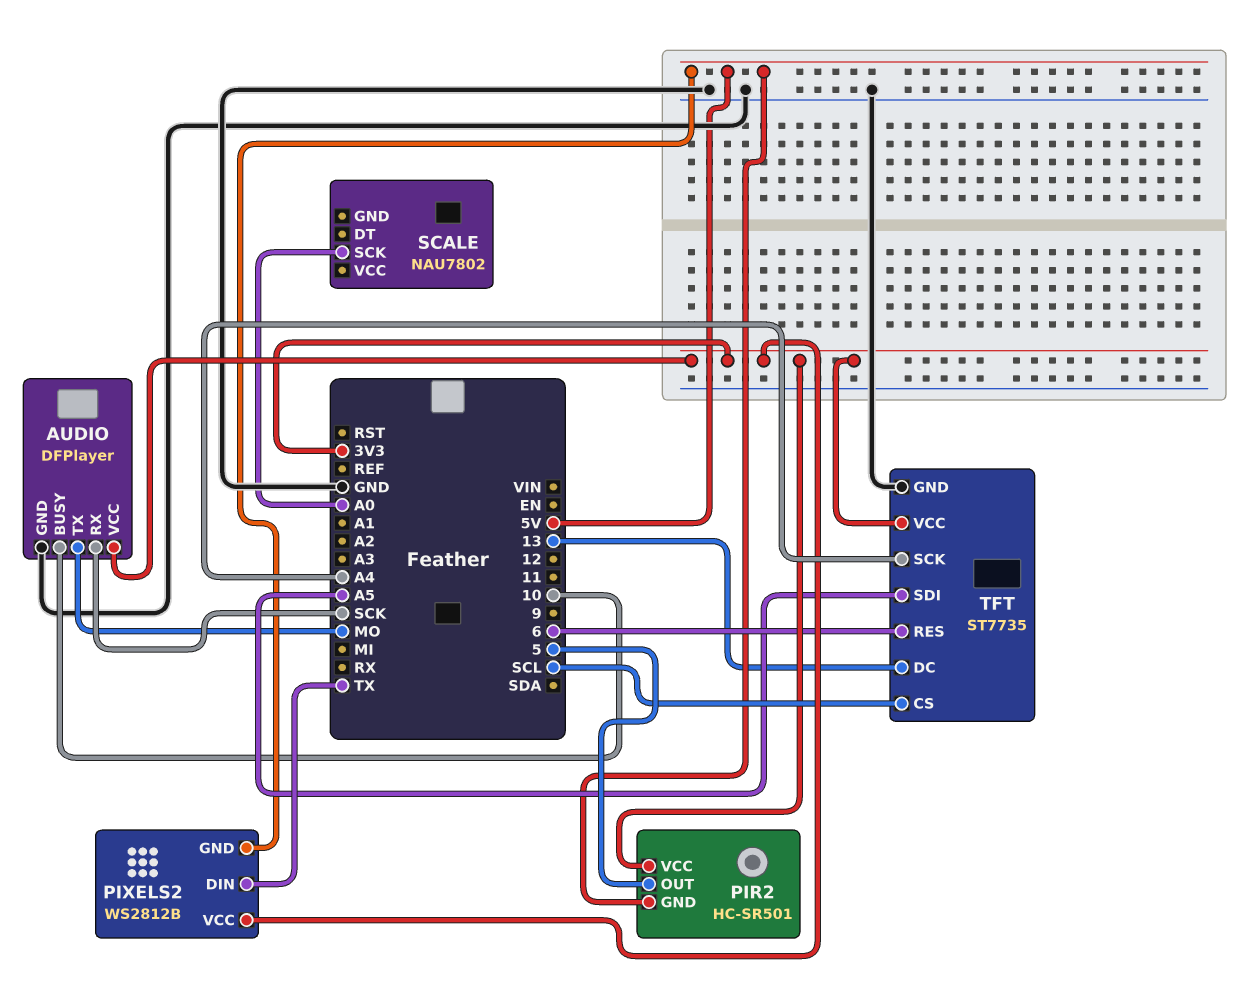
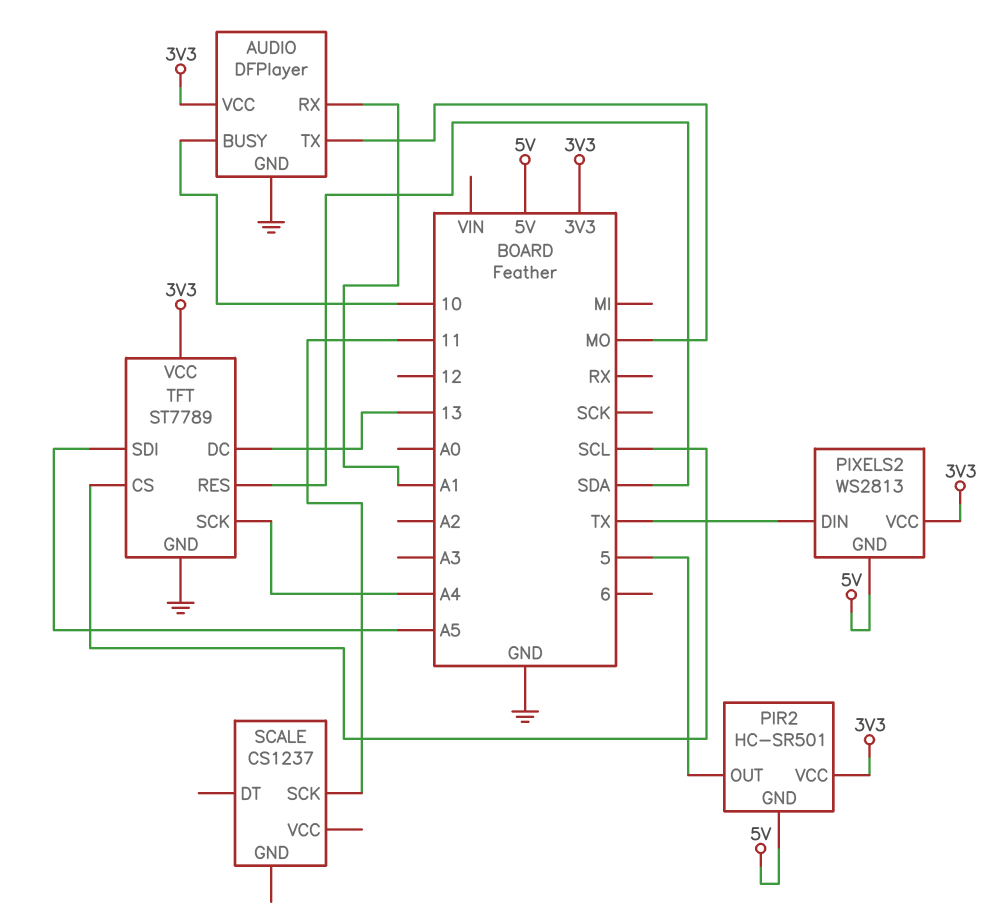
AUDIO pin RX: SCK -> A1
PIXELS2: WS2812B -> WS2813
SCALE: NAU7802 -> CS1237
SCALE pin SCK: A0 -> 11
TFT: ST7735 -> ST7789
TFT pin RES: 6 -> SDA

